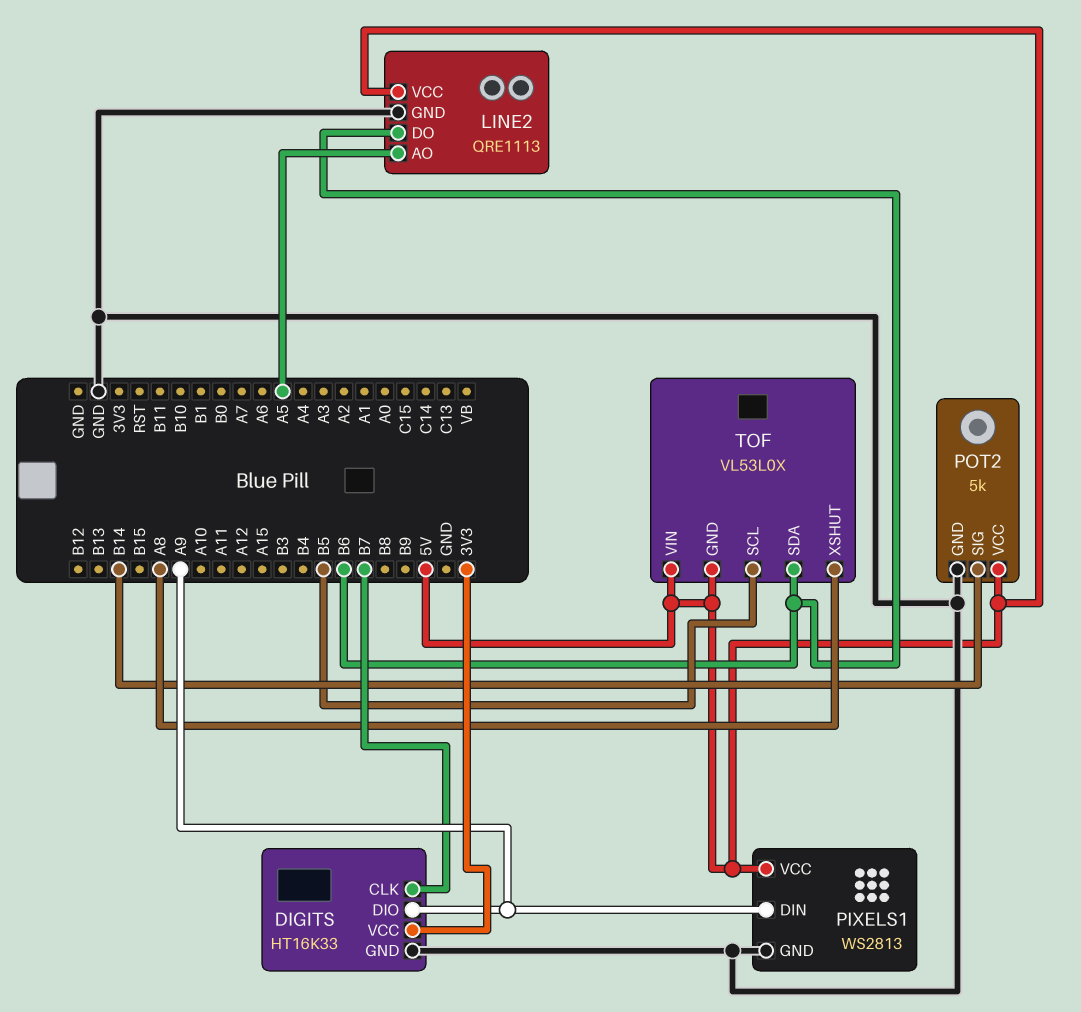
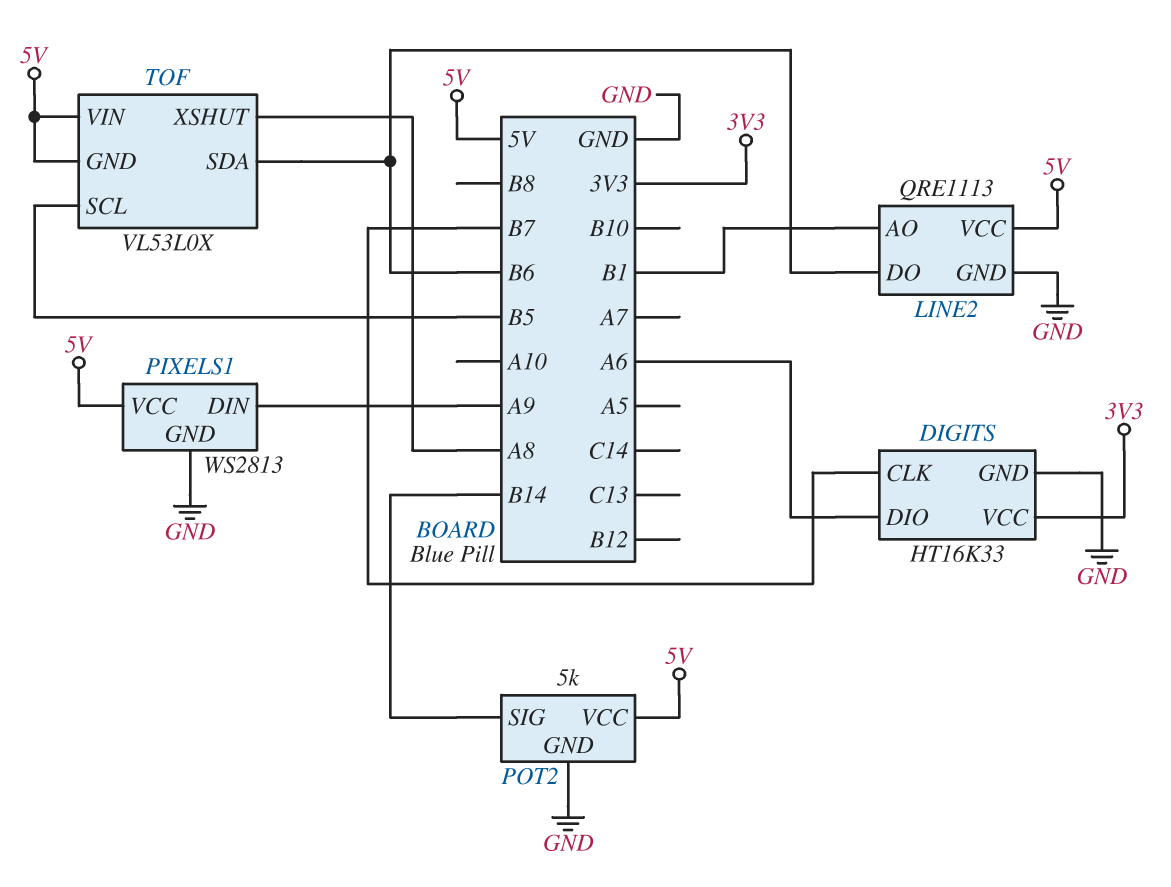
DIGITS pin DIO: A9 -> A6
LINE2 pin AO: A5 -> B1

